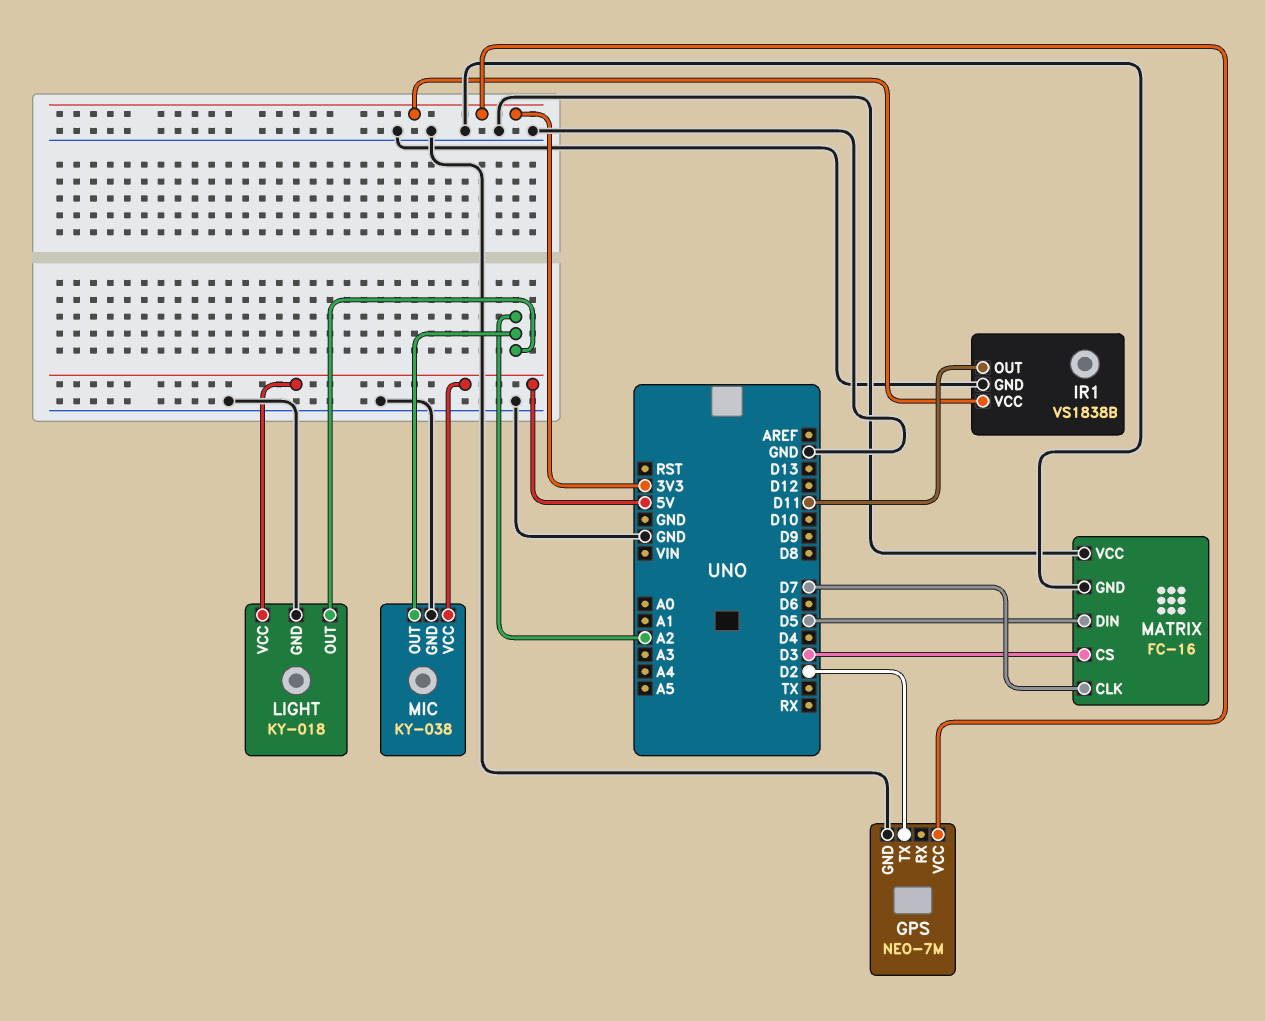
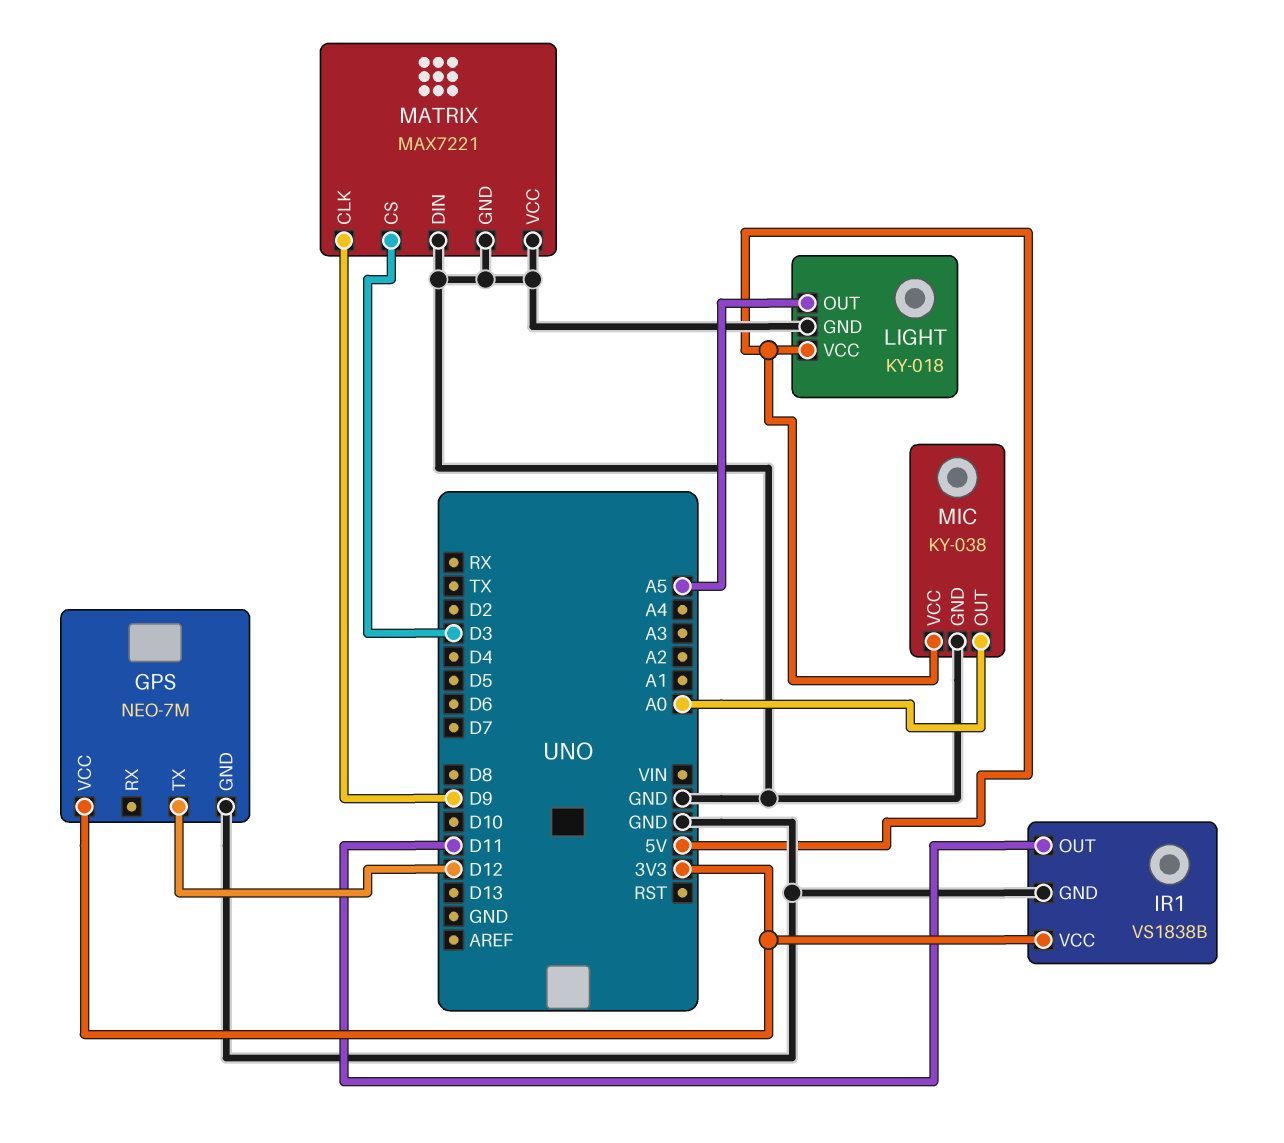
GPS pin TX: D2 -> D12
LIGHT pin OUT: A2 -> A5
MATRIX: FC-16 -> MAX7221
MATRIX pin CLK: D7 -> D9
MATRIX pin DIN: D5 -> GND
MIC pin OUT: A2 -> A0

